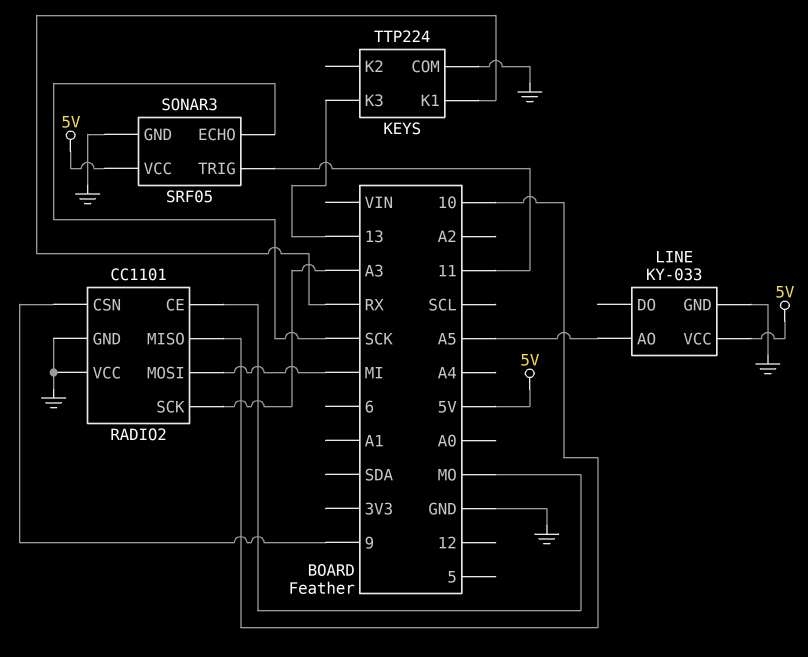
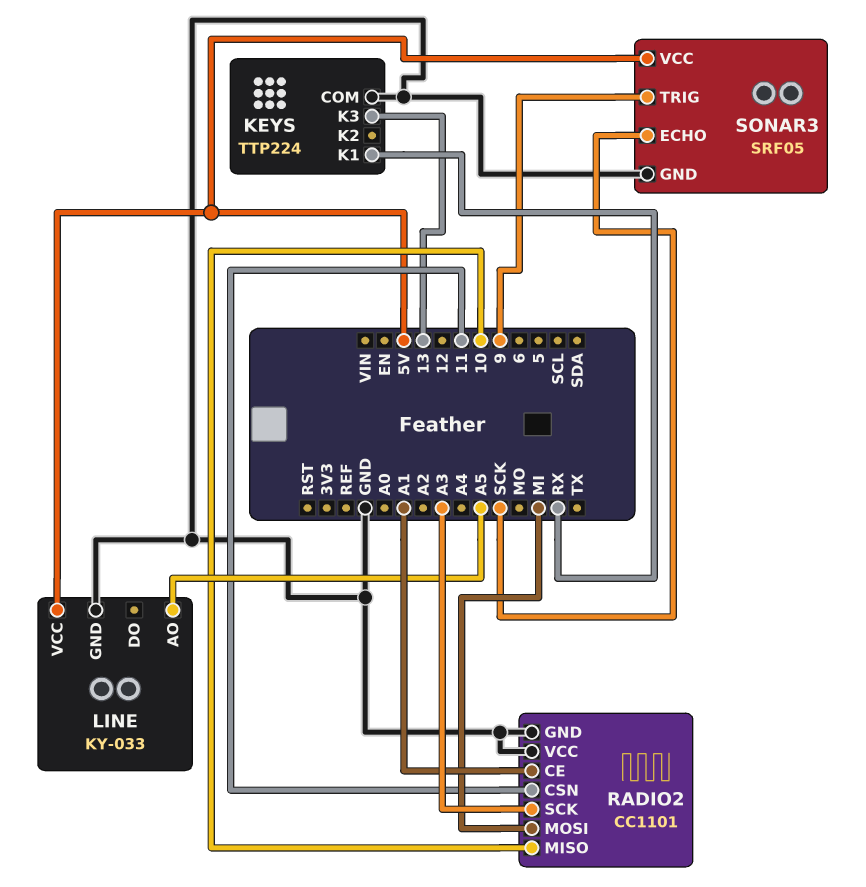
RADIO2 pin CE: MO -> A1
RADIO2 pin CSN: 9 -> 11
SONAR3 pin TRIG: 11 -> 9

